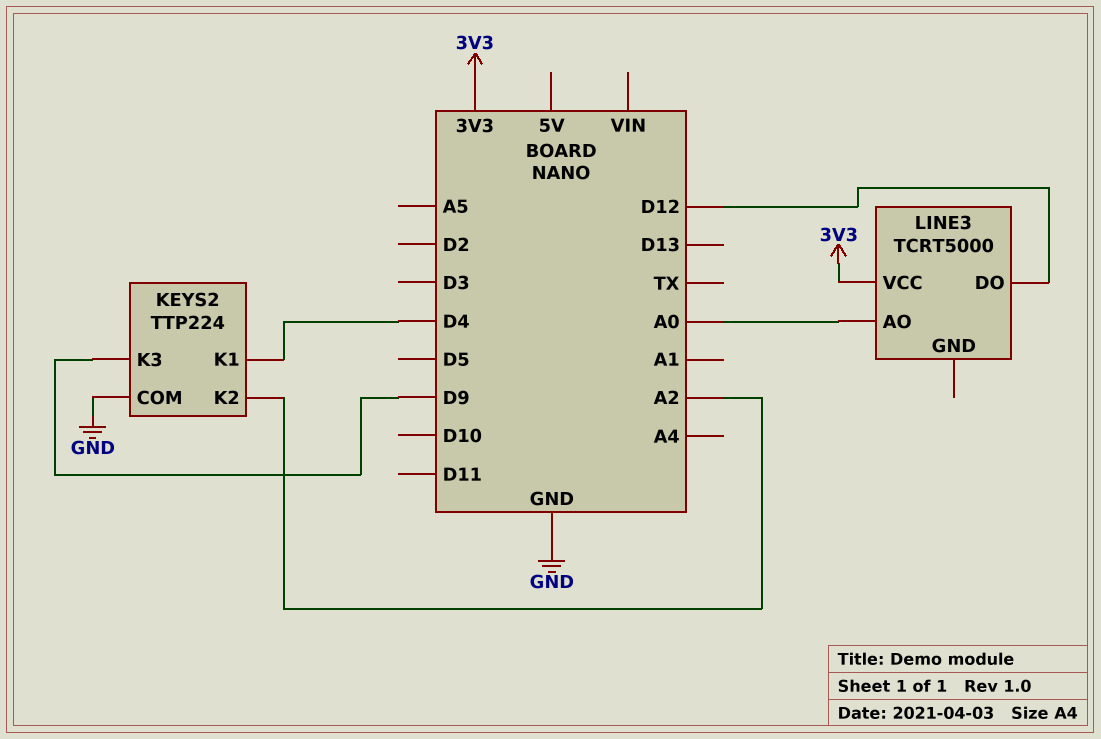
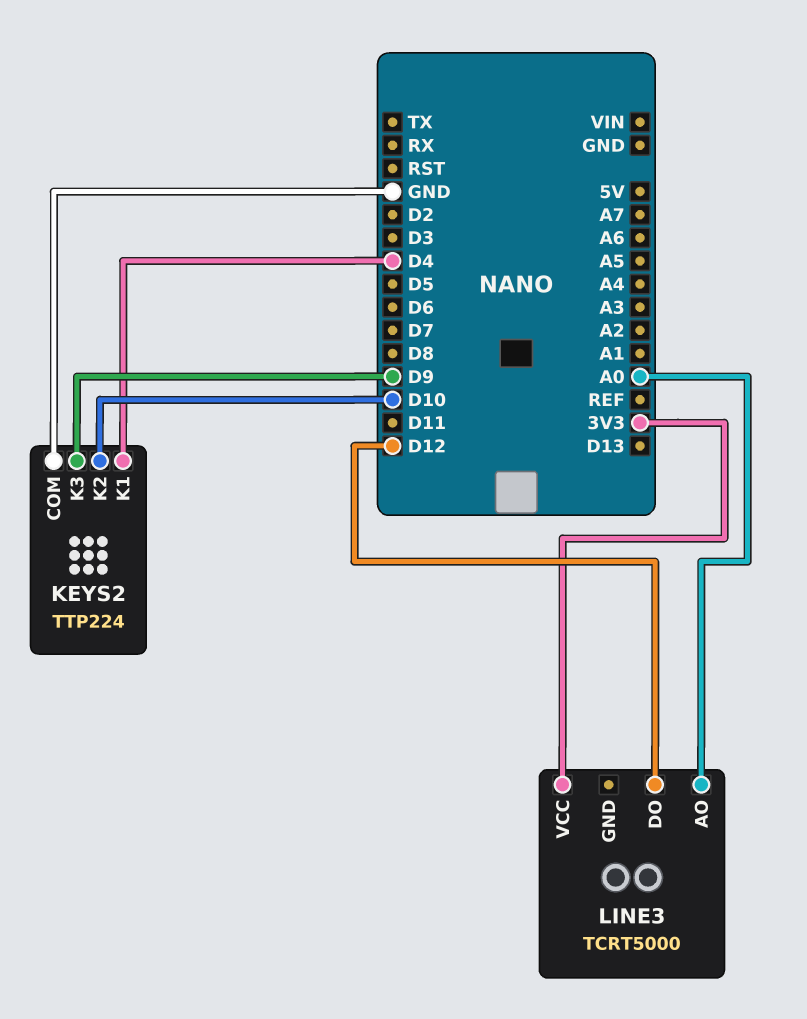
KEYS2 pin K2: A2 -> D10

